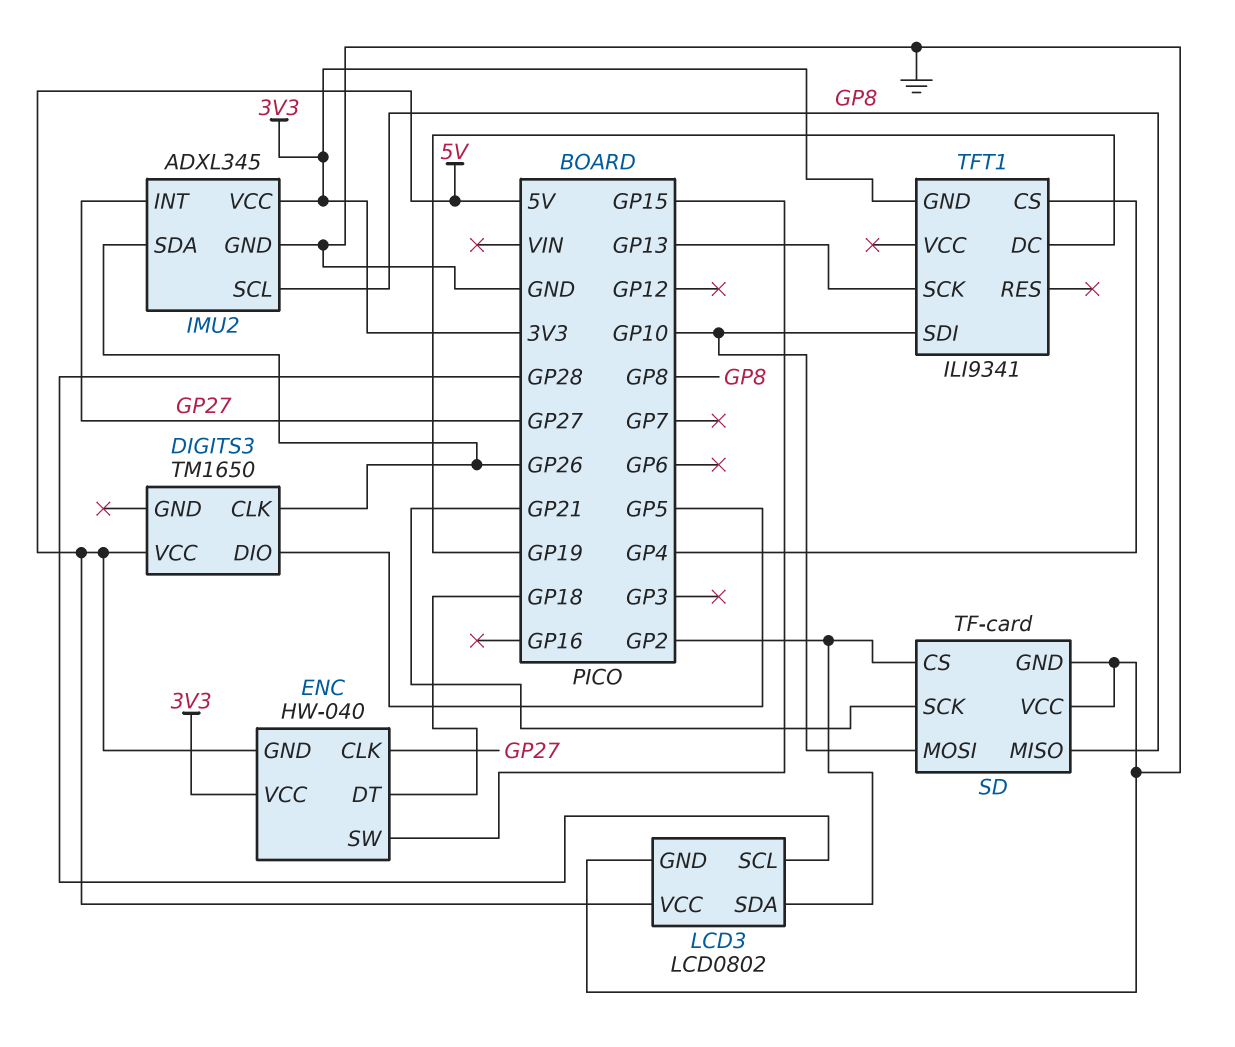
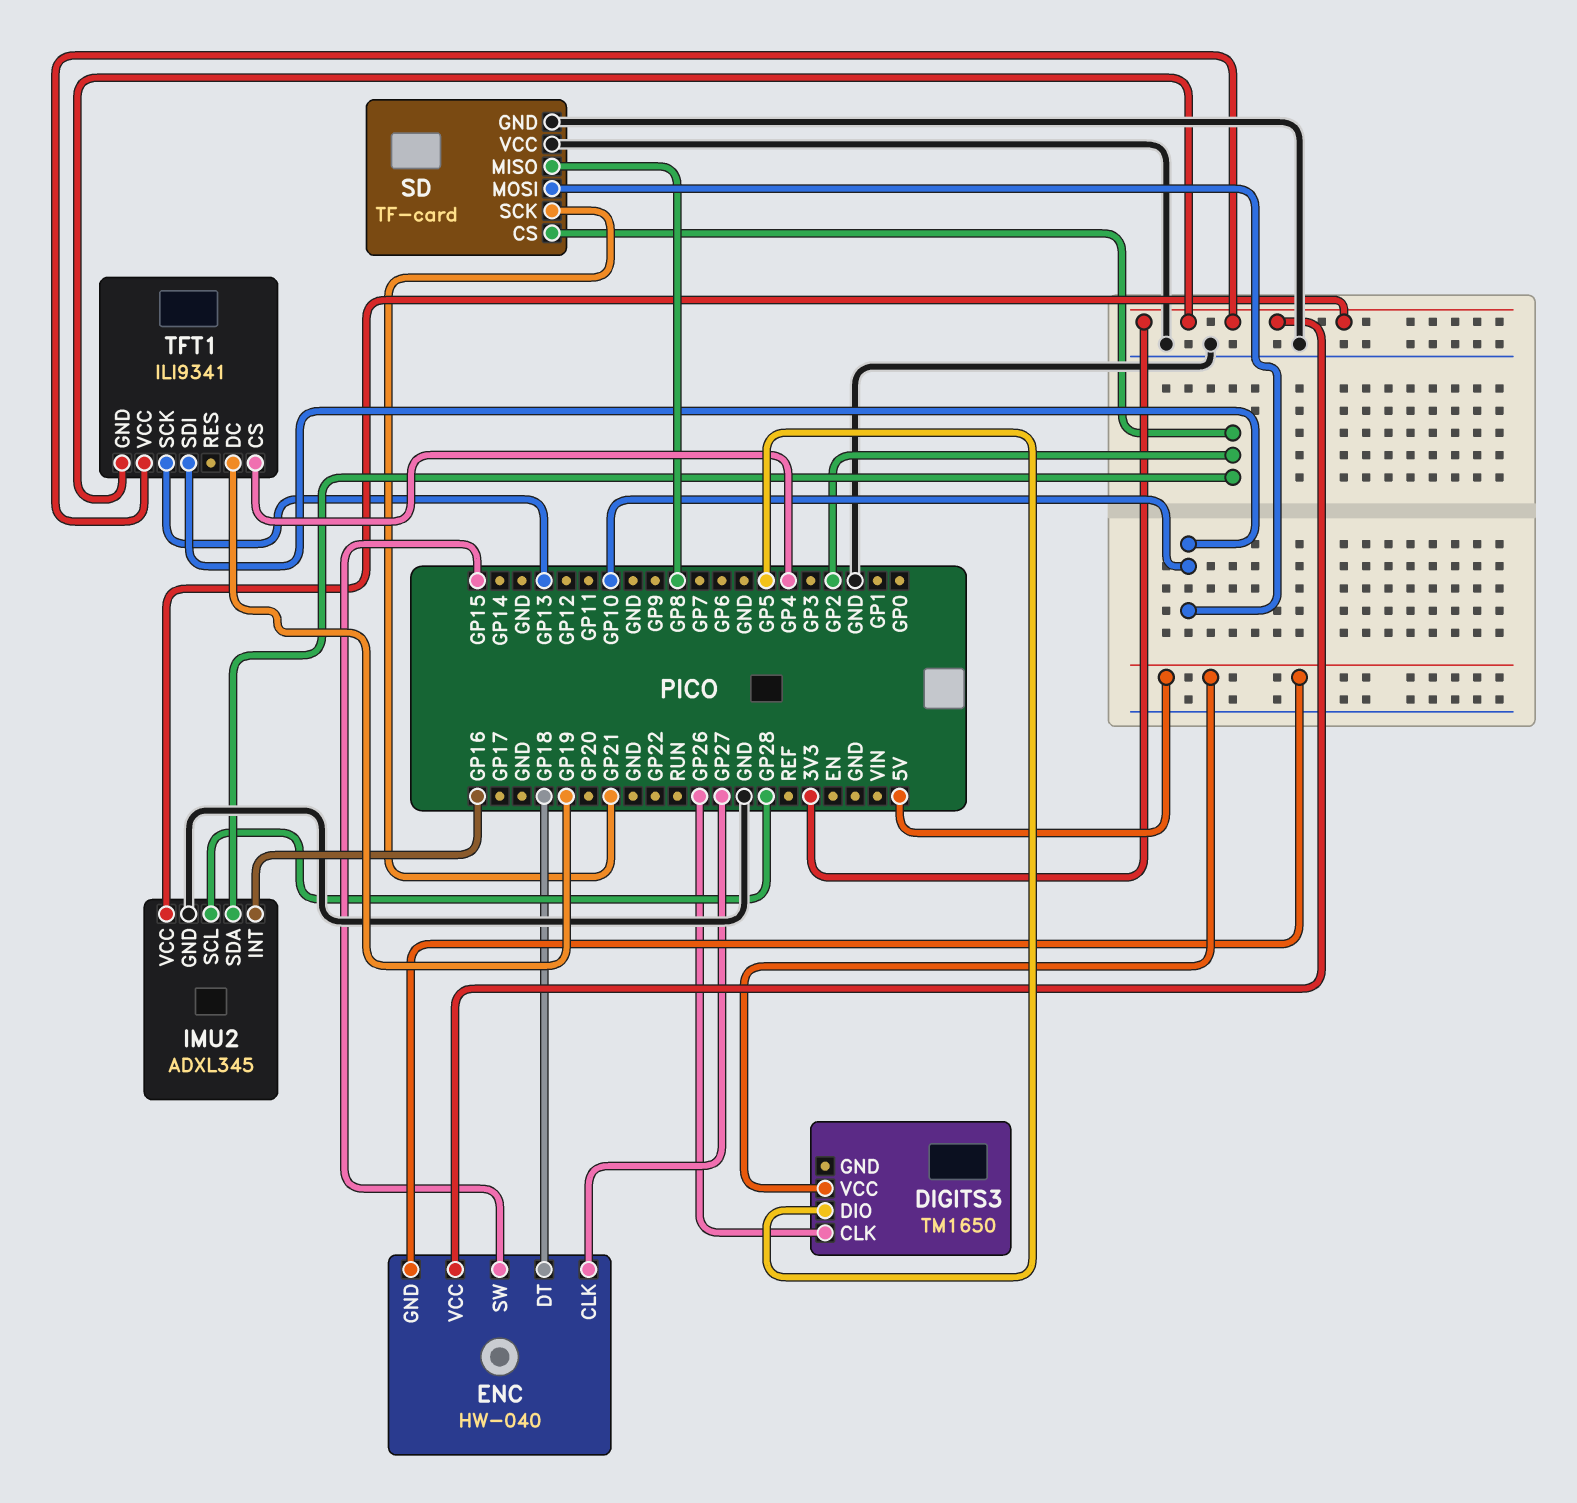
IMU2 pin INT: GP27 -> GP16
IMU2 pin SCL: GP8 -> GP28
IMU2 pin SDA: GP26 -> GP2
LCD3: LCD0802 -> none
LCD3 pin GND: GND -> none
LCD3 pin SCL: GP28 -> none
LCD3 pin SDA: GP2 -> none
LCD3 pin VCC: 5V -> none
TFT1 pin VCC: none -> 3V3

